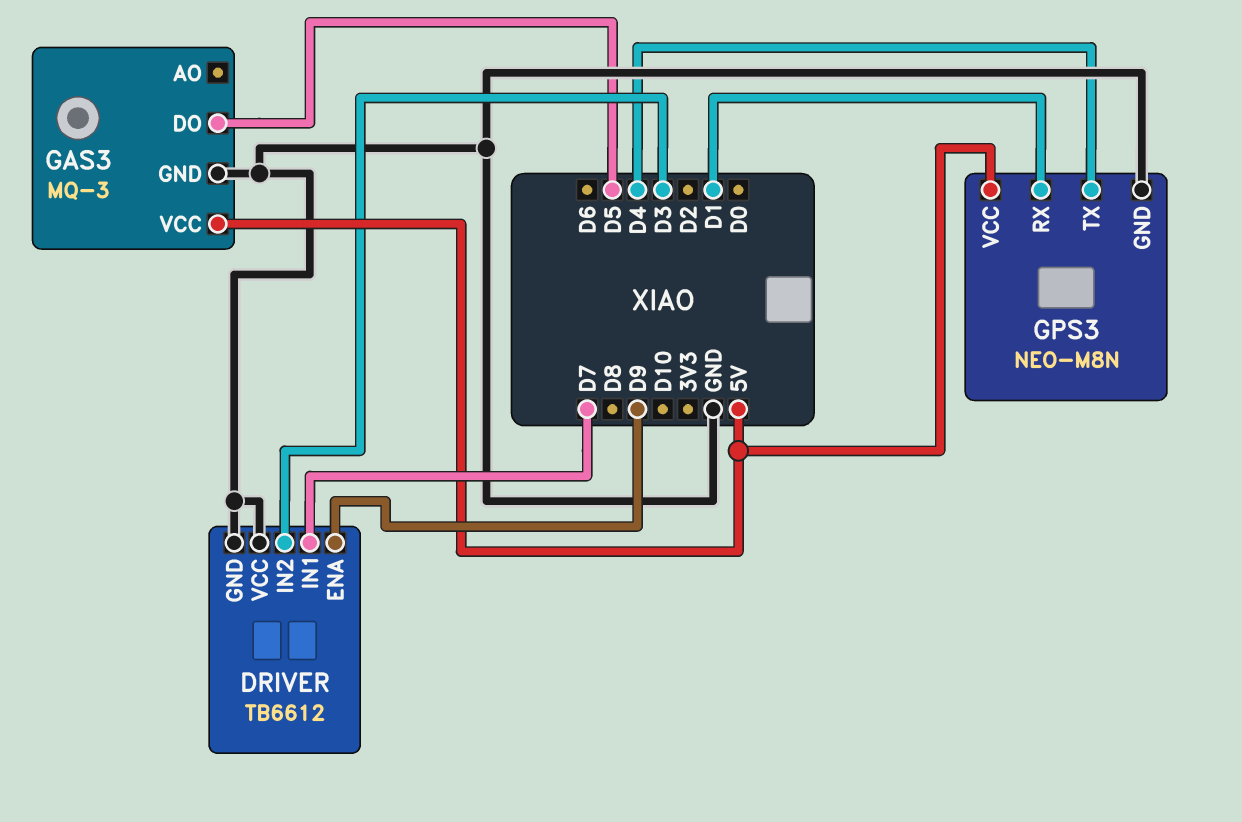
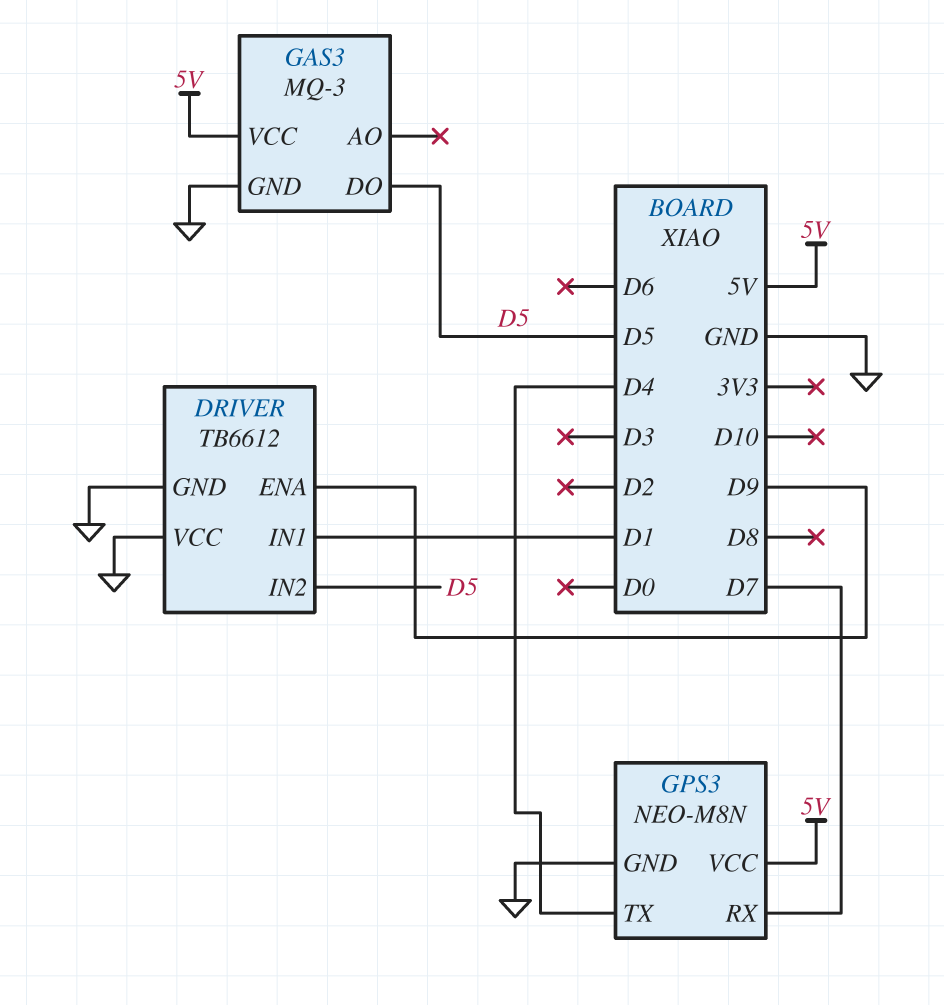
DRIVER pin IN1: D7 -> D1
DRIVER pin IN2: D3 -> D5
GPS3 pin RX: D1 -> D7

